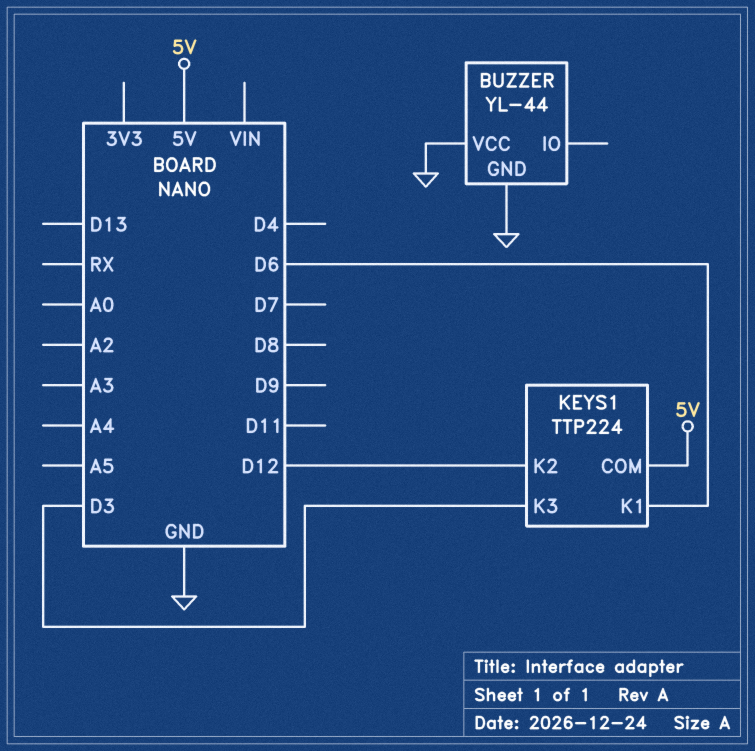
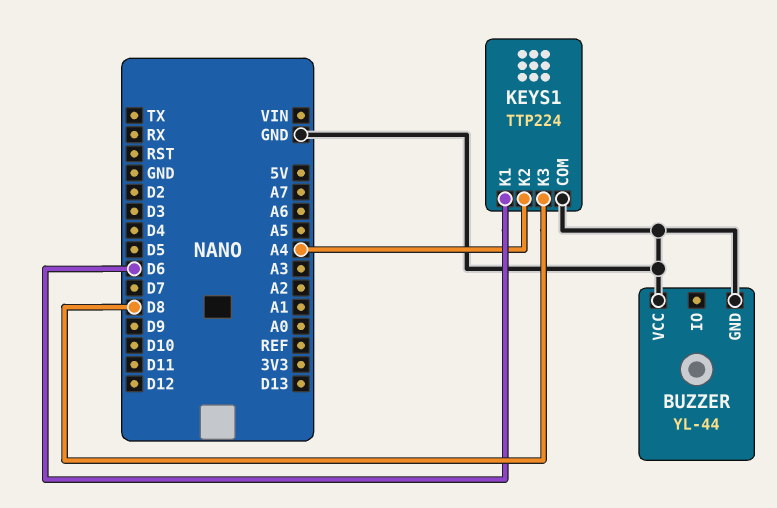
KEYS1 pin COM: 5V -> GND
KEYS1 pin K2: D12 -> A4
KEYS1 pin K3: D3 -> D8

